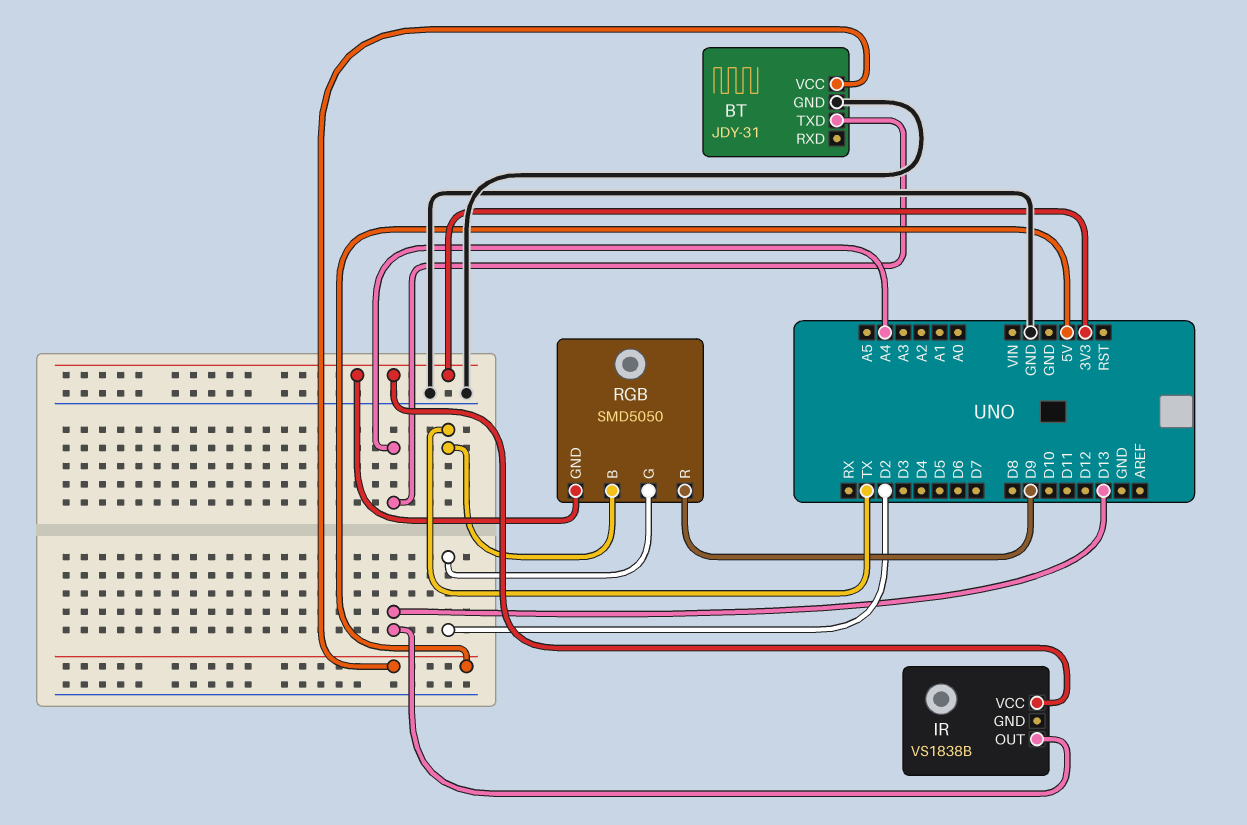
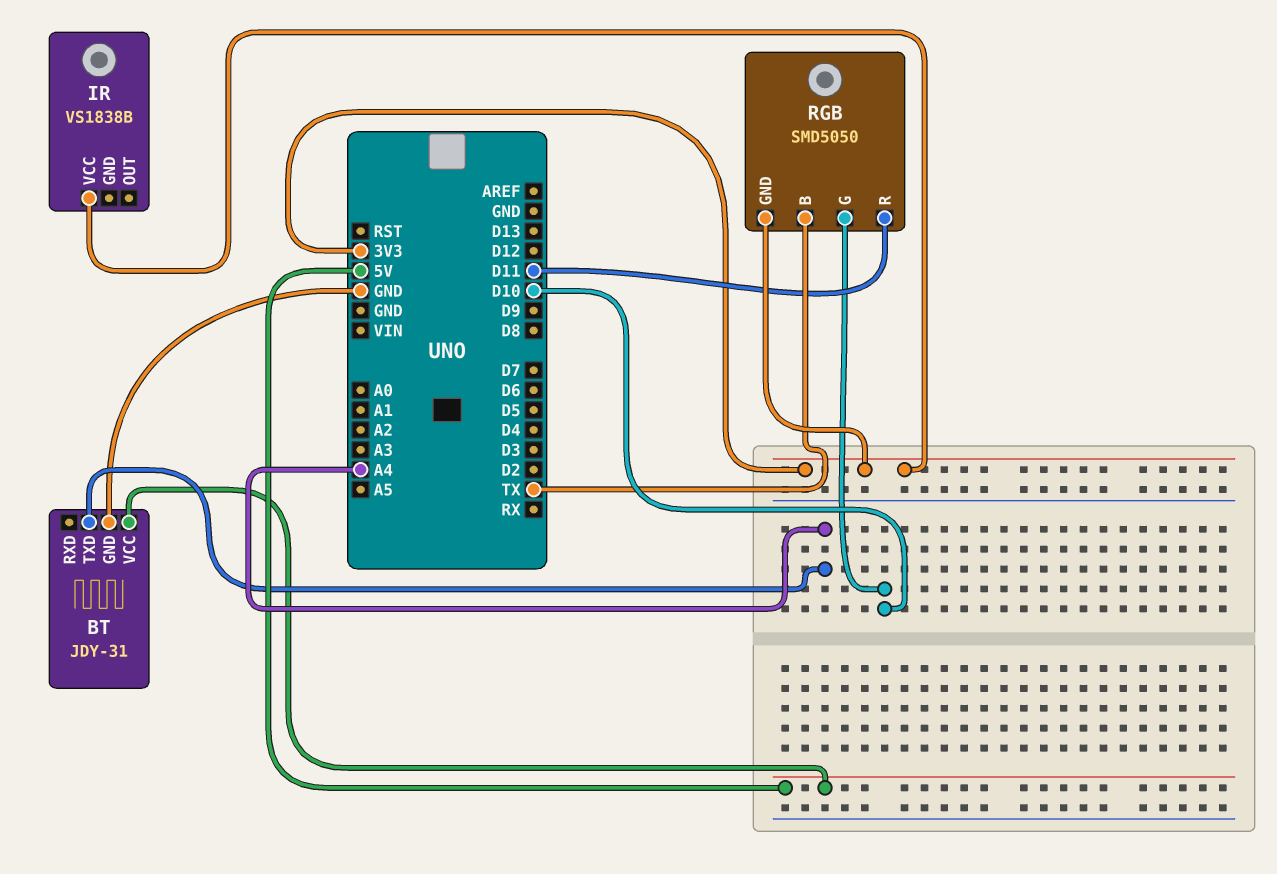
IR pin OUT: D13 -> none
RGB pin G: D2 -> D10
RGB pin R: D9 -> D11

